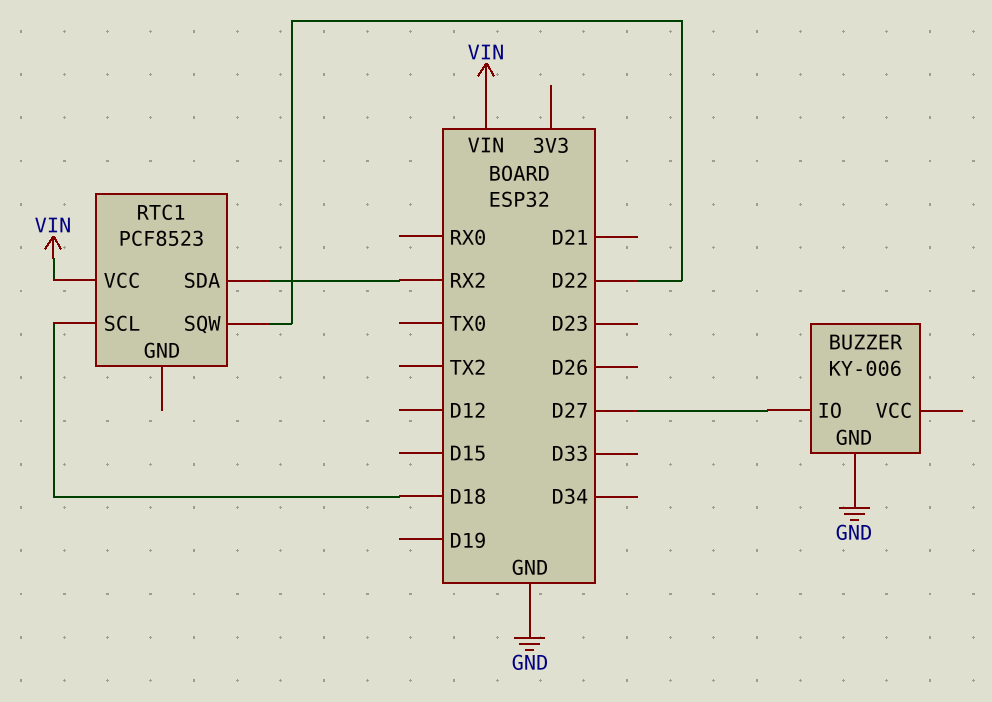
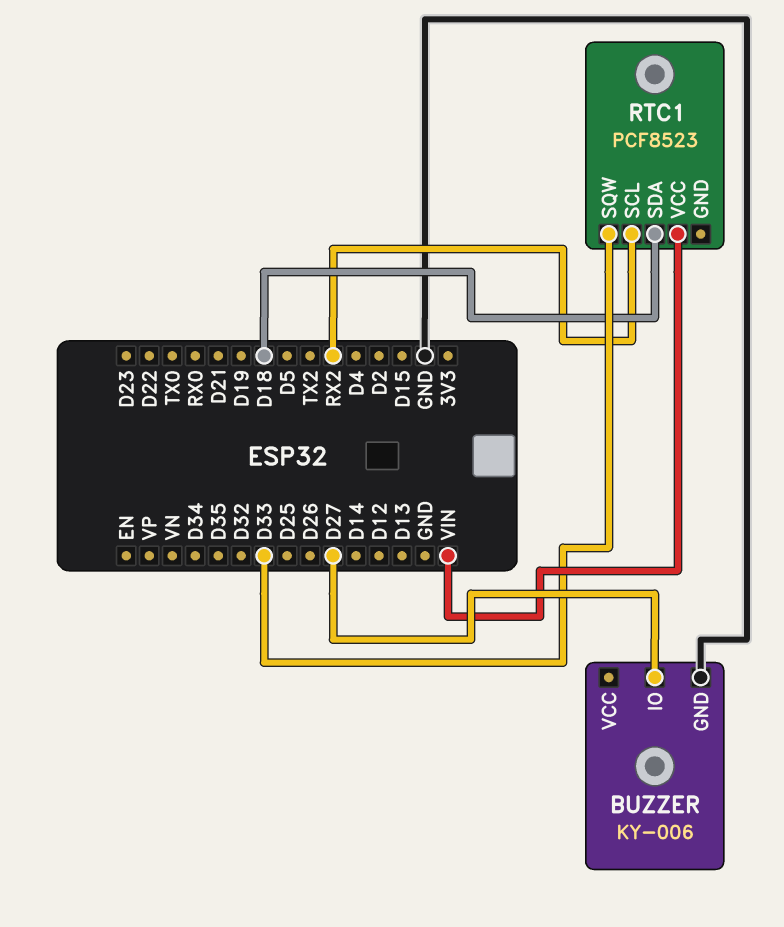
RTC1 pin SCL: D18 -> RX2
RTC1 pin SDA: RX2 -> D18
RTC1 pin SQW: D22 -> D33

